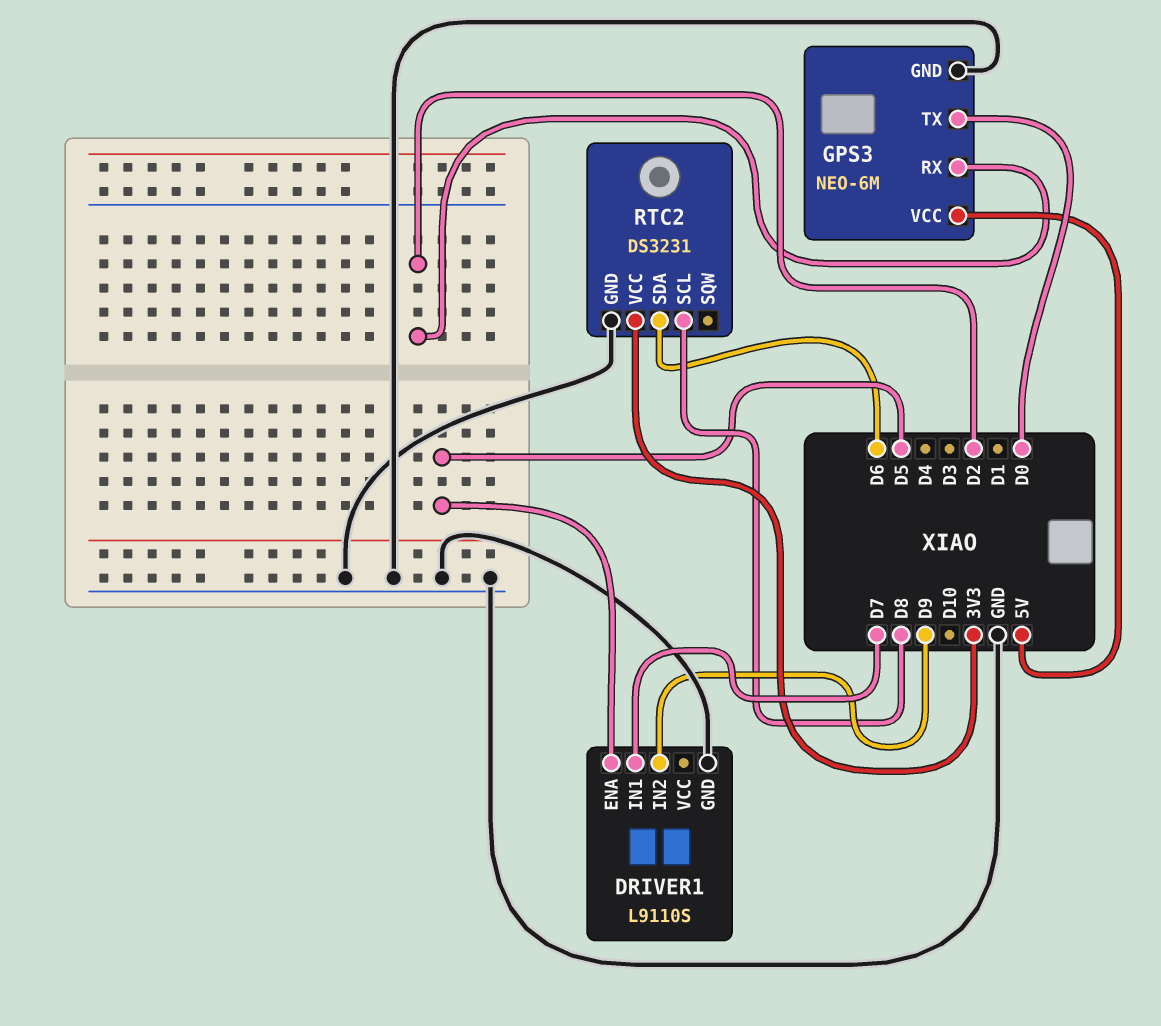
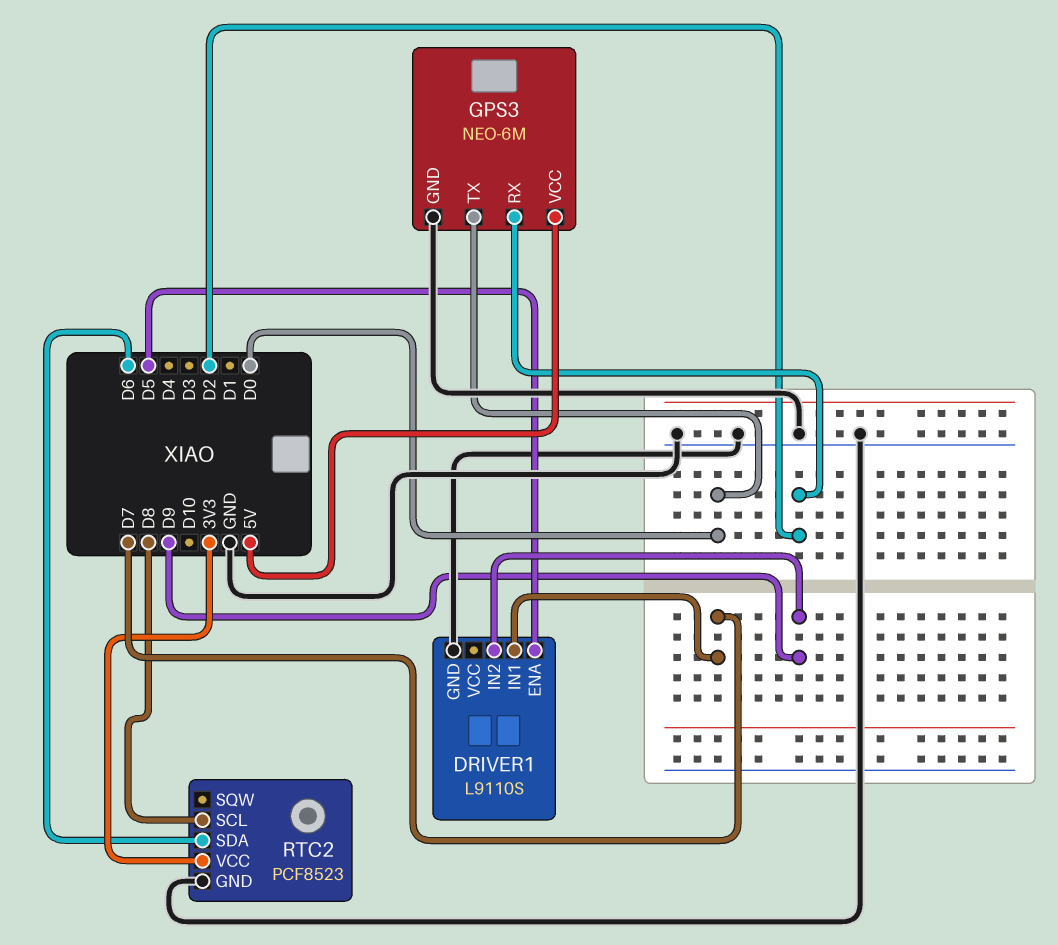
RTC2: DS3231 -> PCF8523

